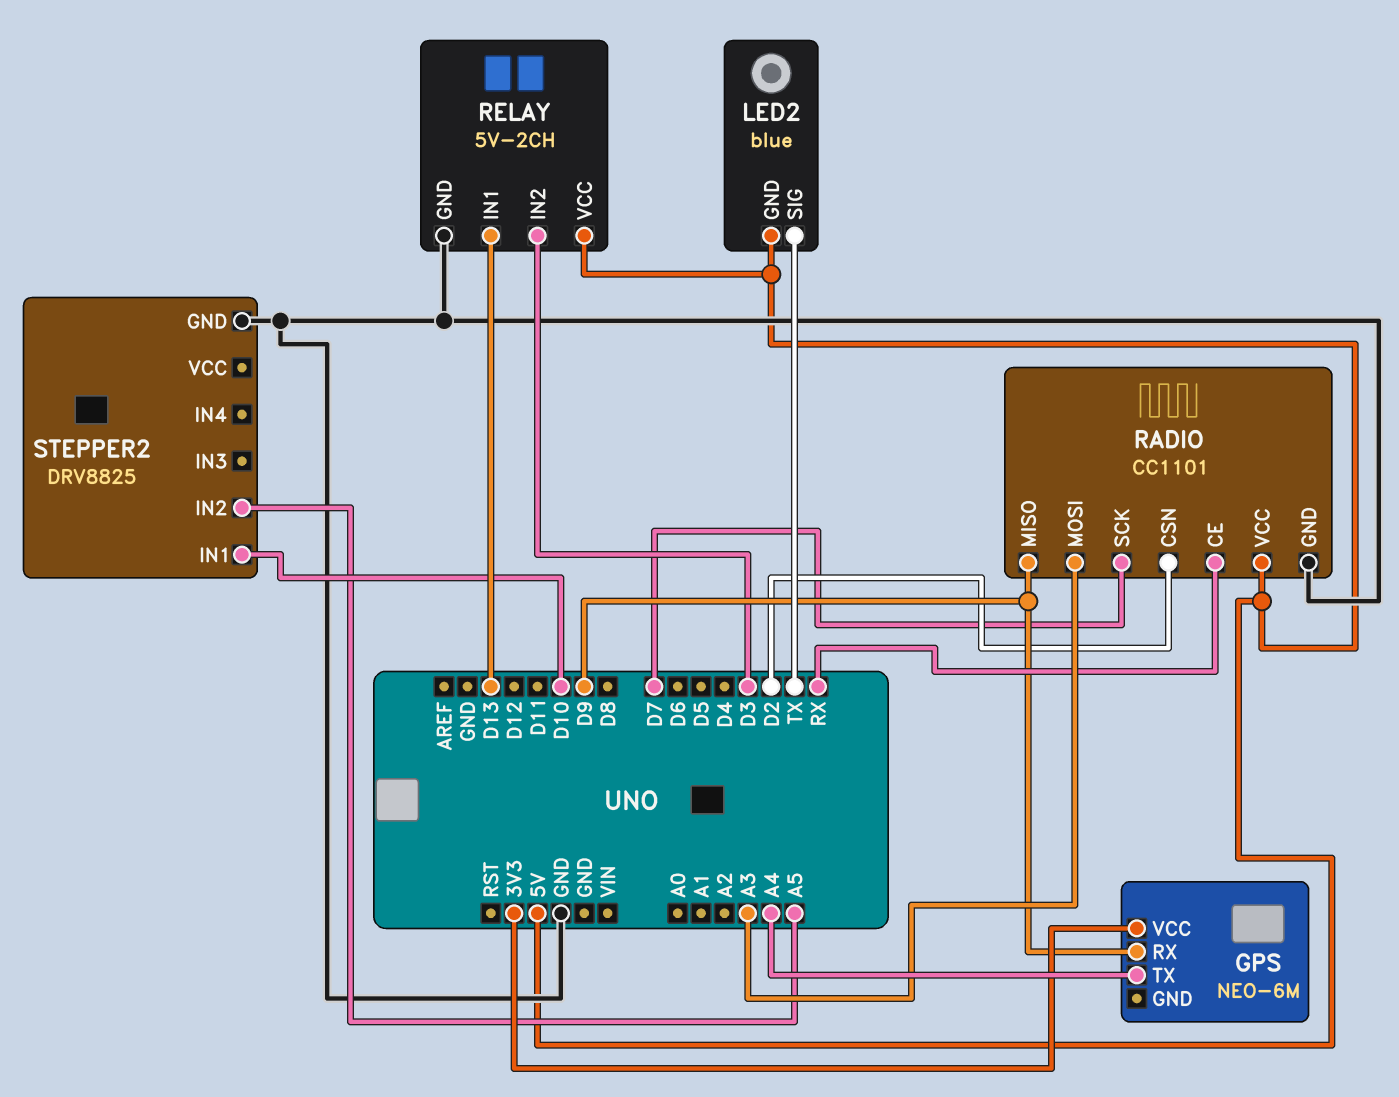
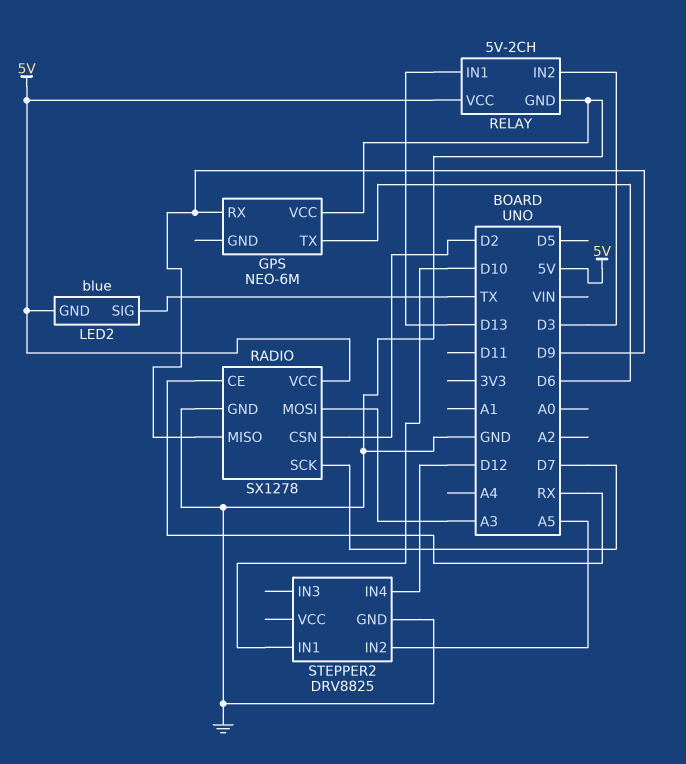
GPS pin TX: A4 -> D6
GPS pin VCC: 3V3 -> GND
RADIO: CC1101 -> SX1278
STEPPER2 pin IN4: none -> D12

